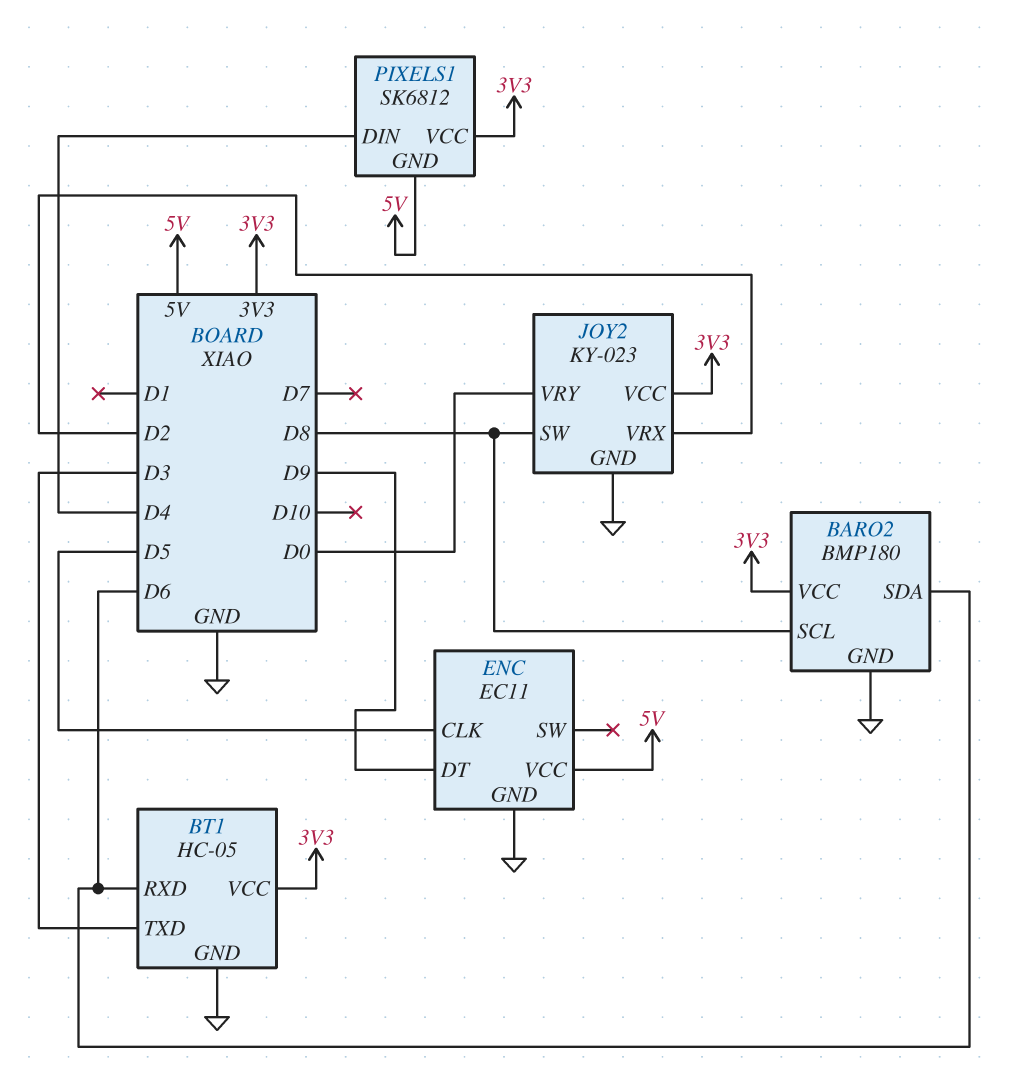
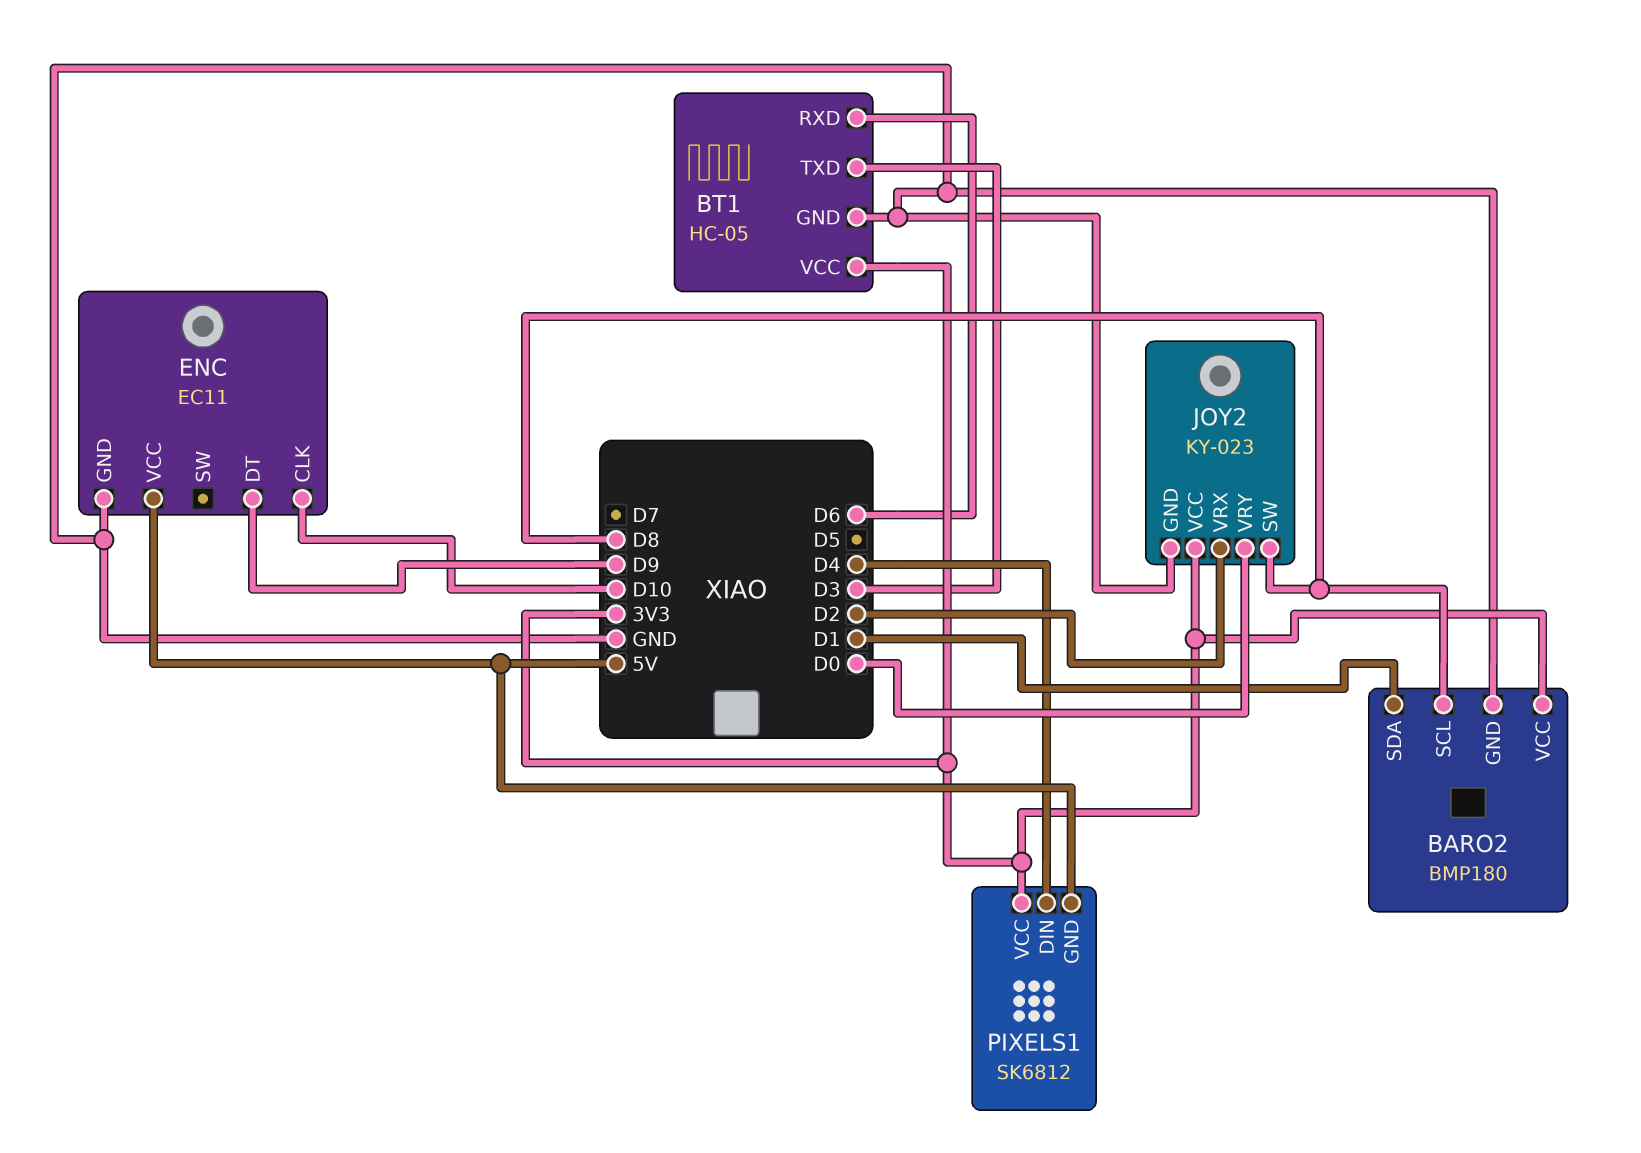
BARO2 pin SDA: D6 -> D1
ENC pin CLK: D5 -> D10

